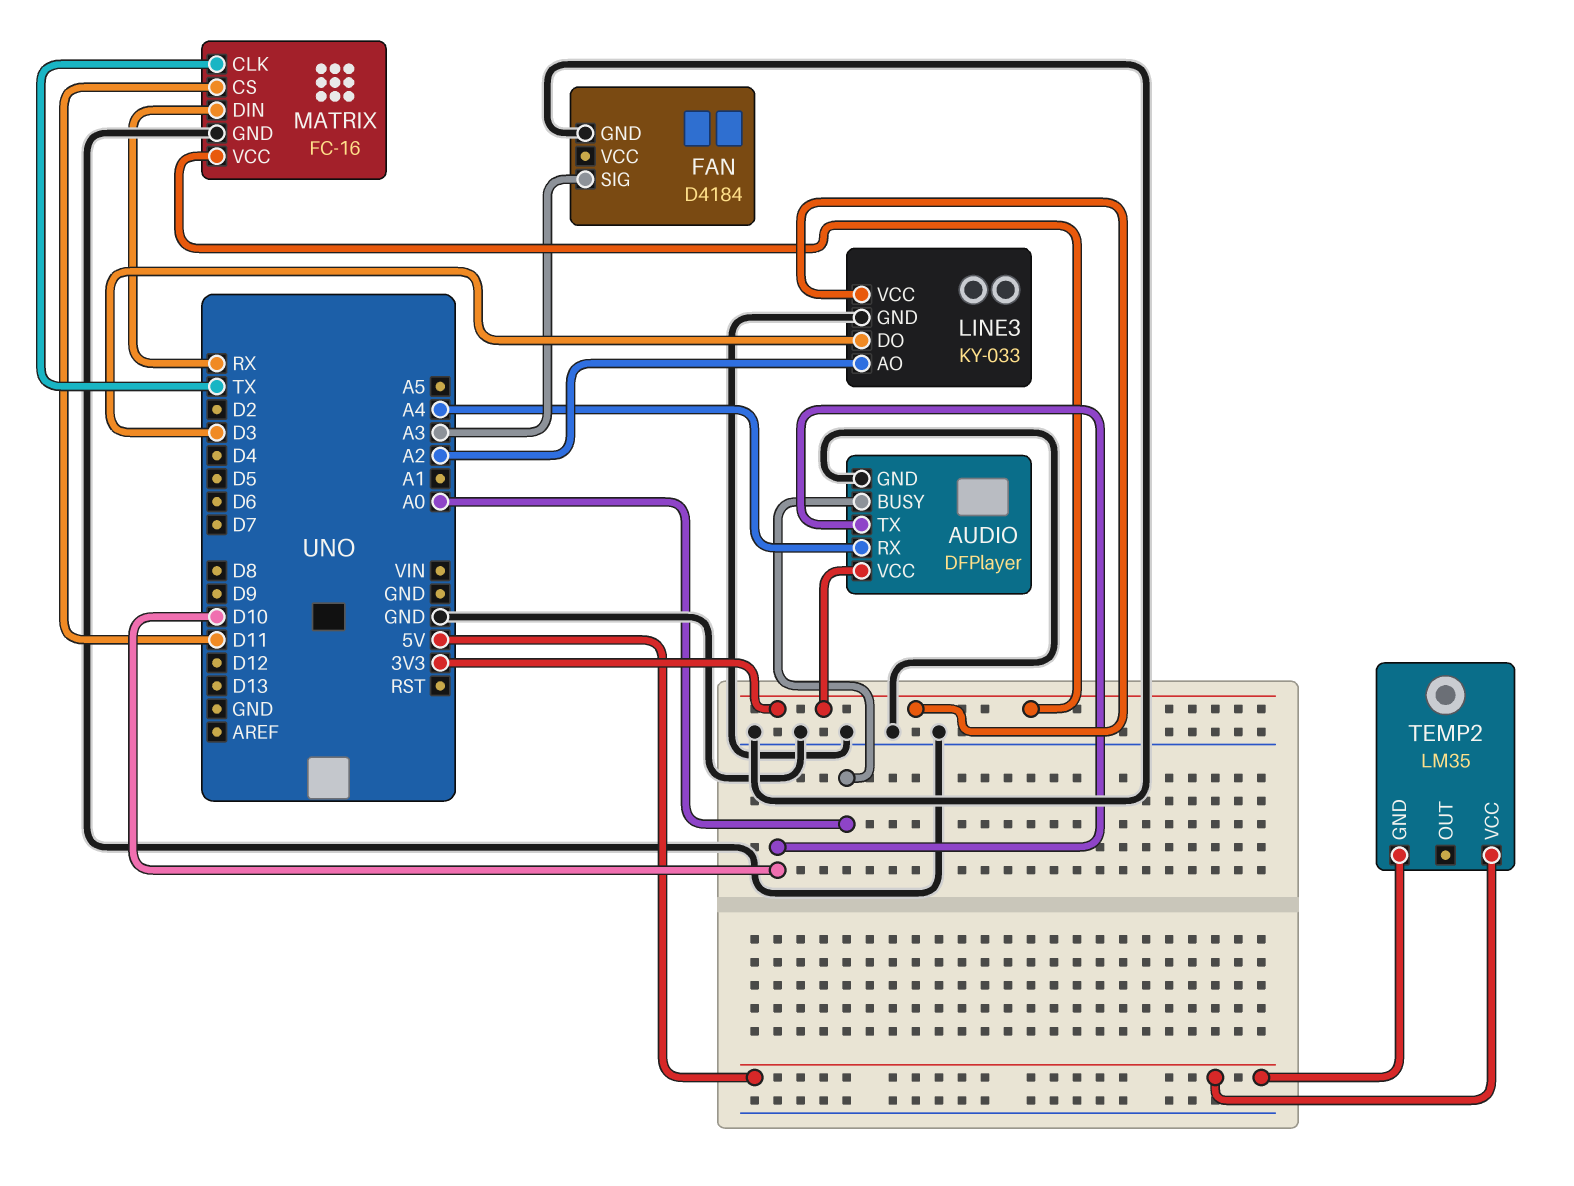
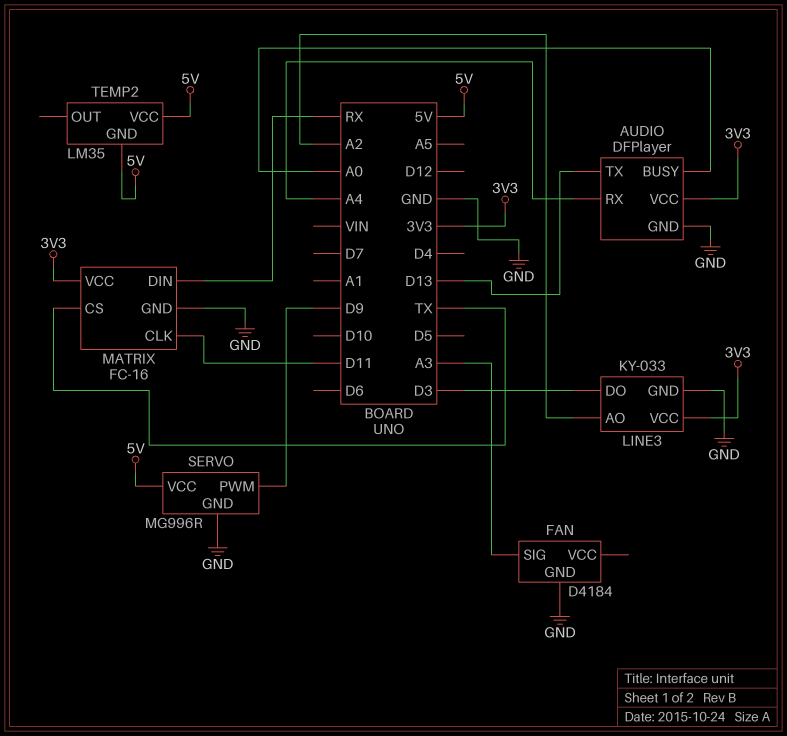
AUDIO pin TX: D10 -> D13
MATRIX pin CLK: TX -> D11
MATRIX pin CS: D11 -> TX
SERVO: none -> MG996R
SERVO pin GND: none -> GND
SERVO pin PWM: none -> D9
SERVO pin VCC: none -> 5V

